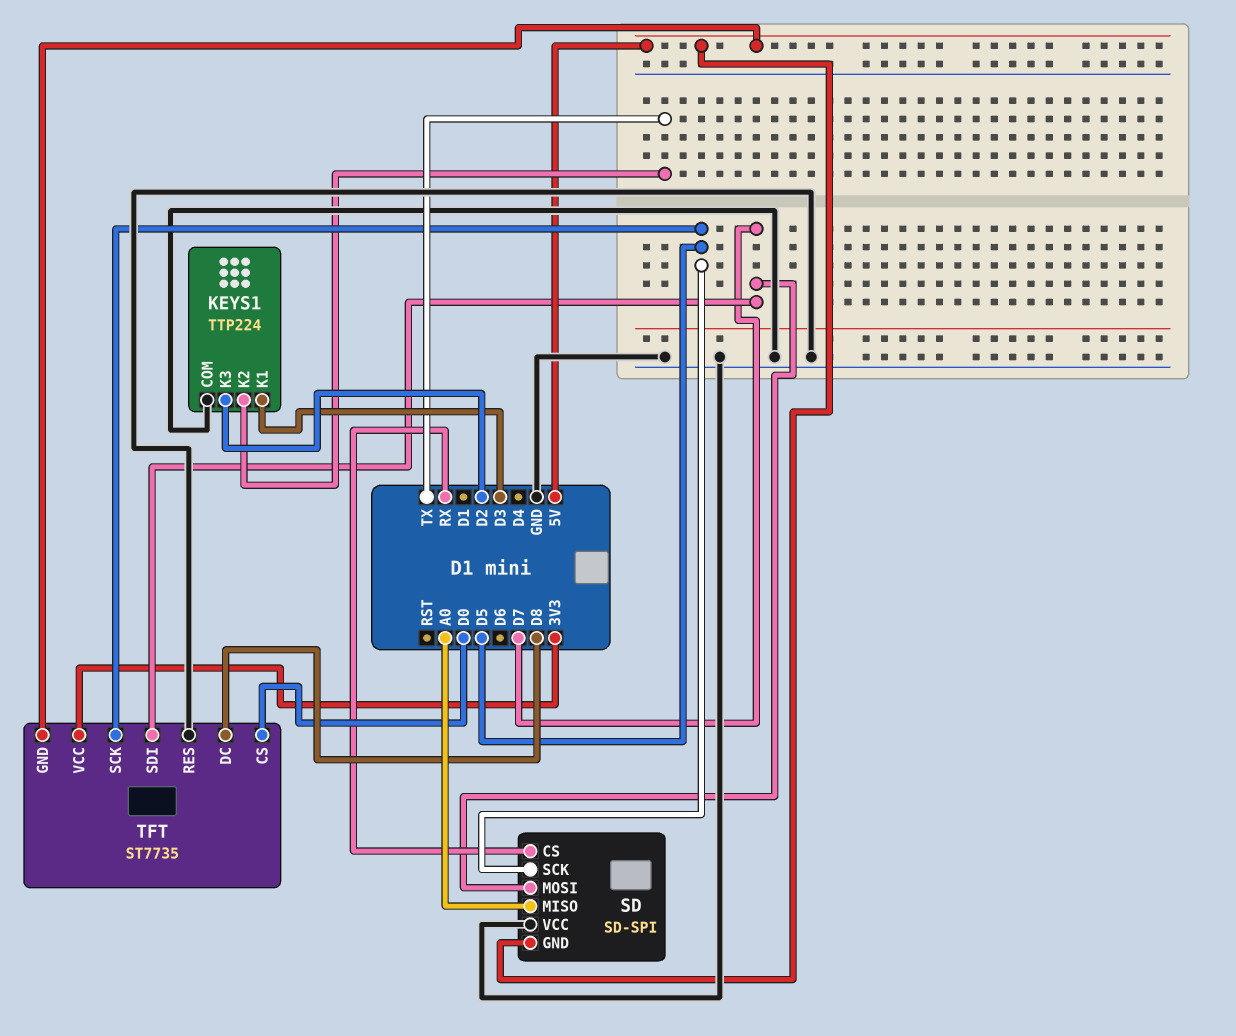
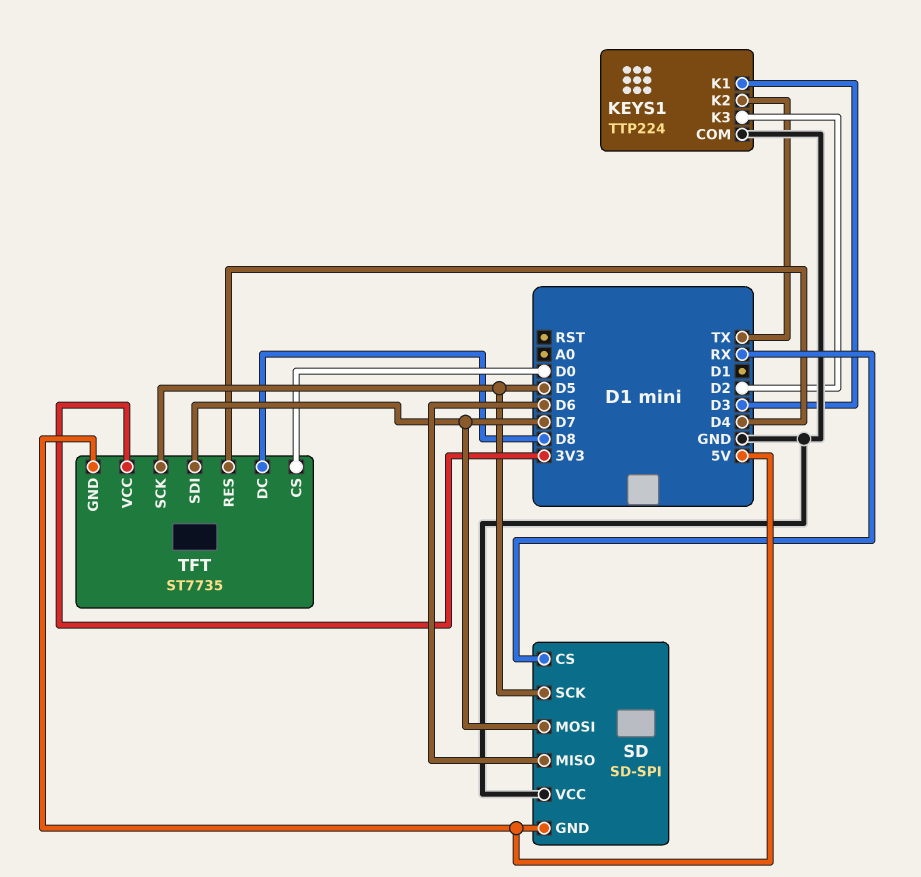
SD pin MISO: A0 -> D6
TFT pin RES: GND -> D4

